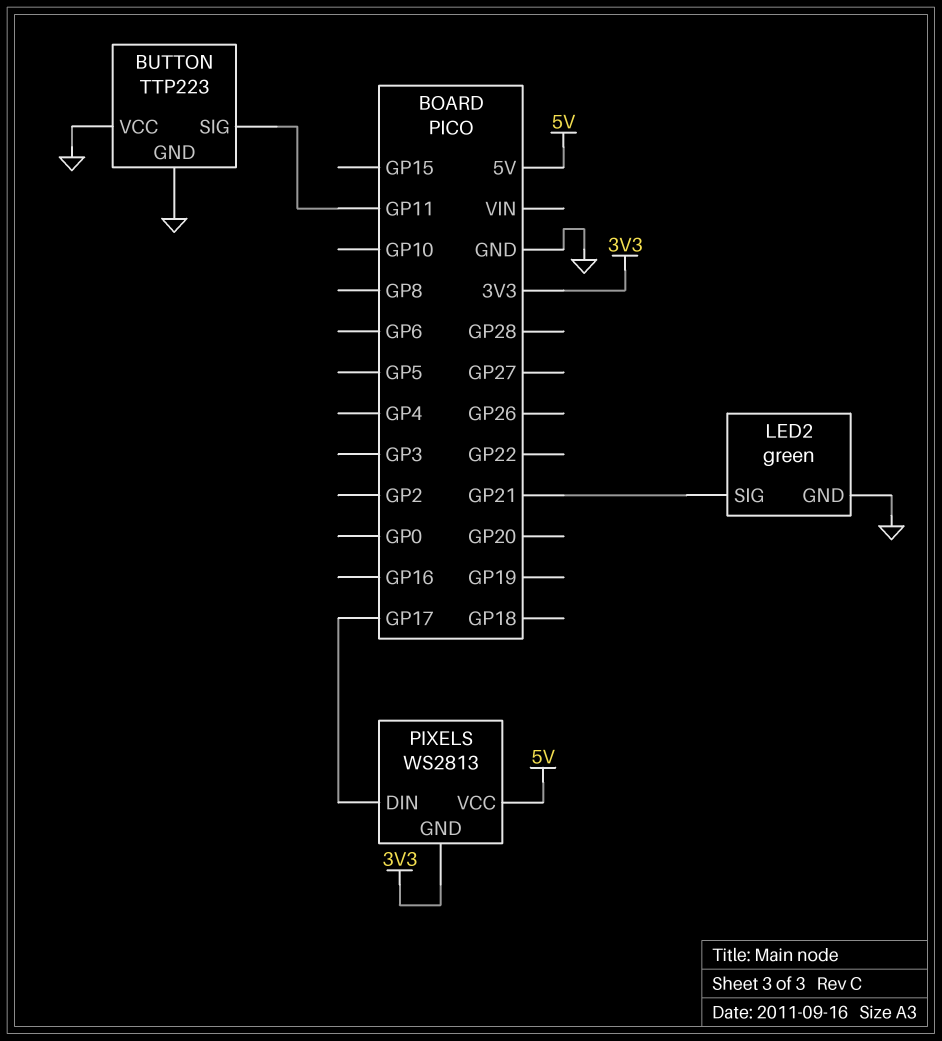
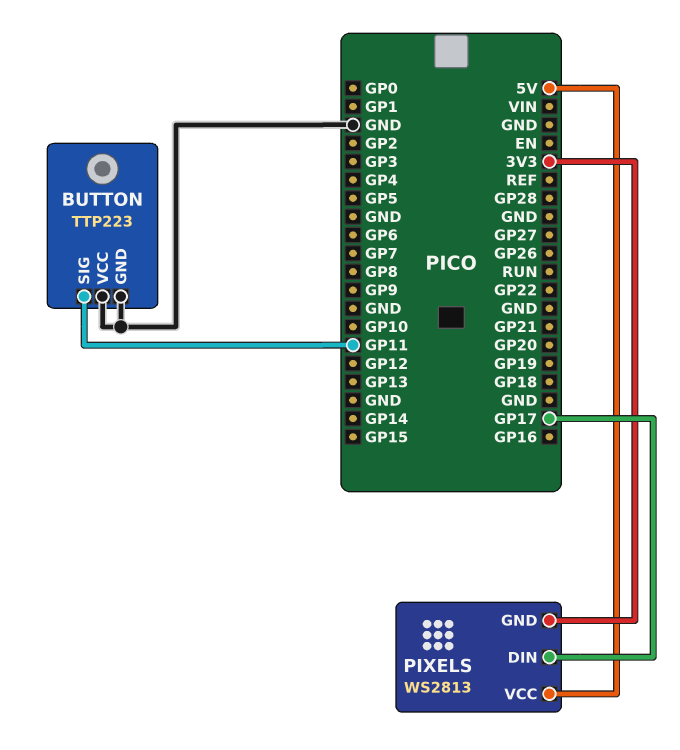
LED2: green -> none
LED2 pin GND: GND -> none
LED2 pin SIG: GP21 -> none

